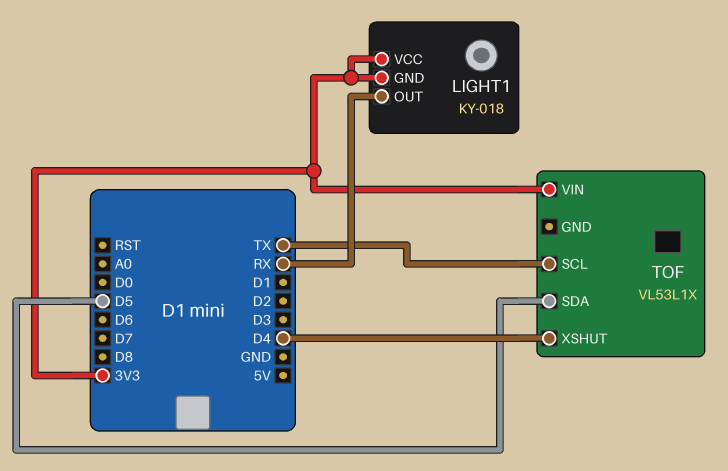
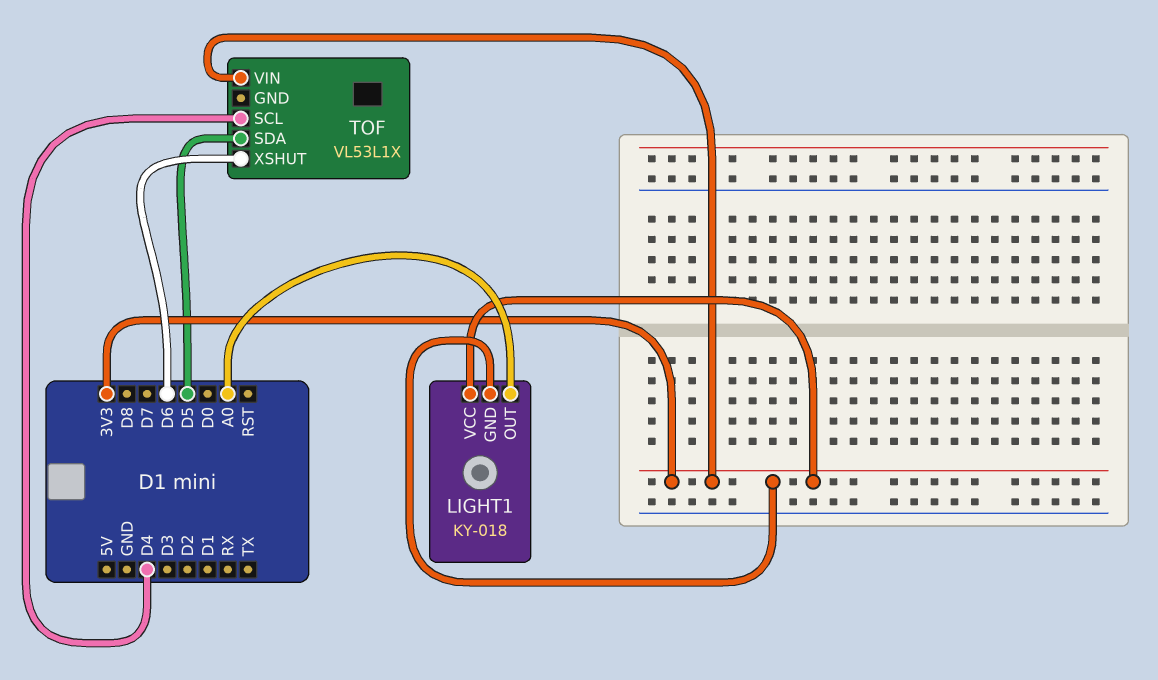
LIGHT1 pin OUT: RX -> A0
TOF pin SCL: TX -> D4
TOF pin XSHUT: D4 -> D6

